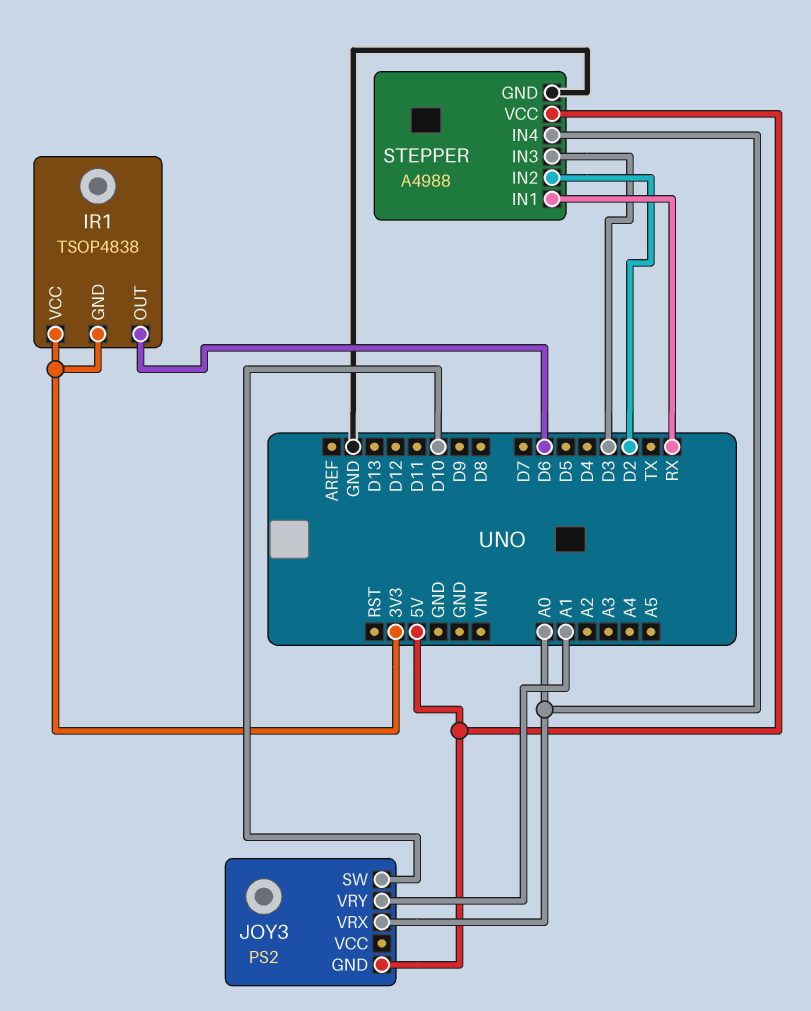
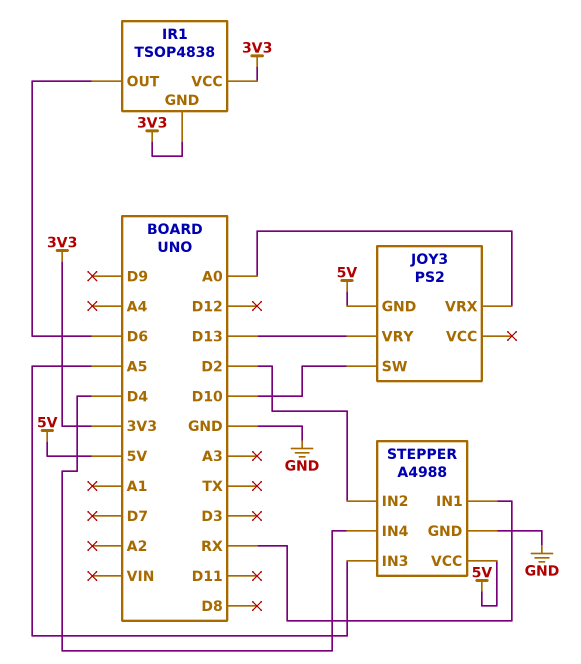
JOY3 pin VRY: A1 -> D13
STEPPER pin IN3: D3 -> A5
STEPPER pin IN4: A0 -> D4

